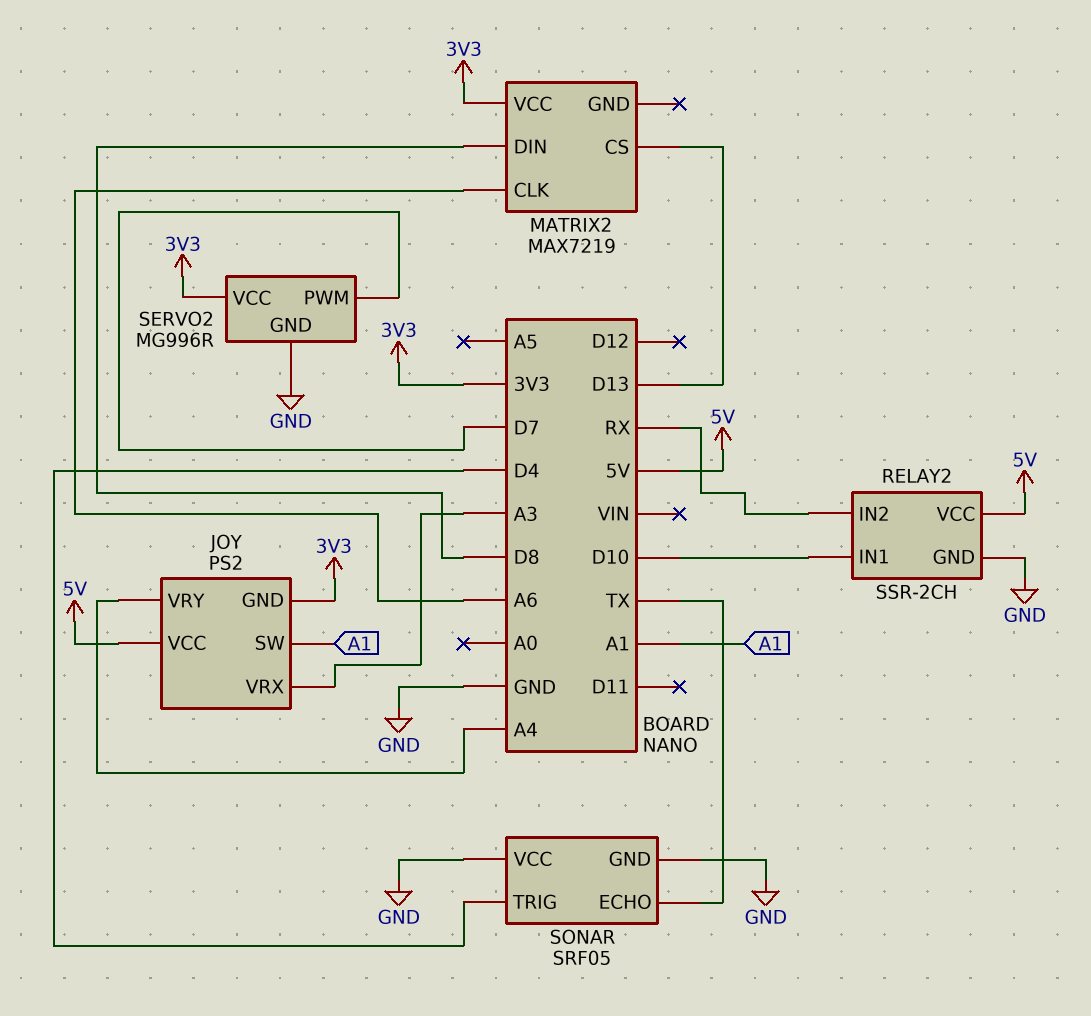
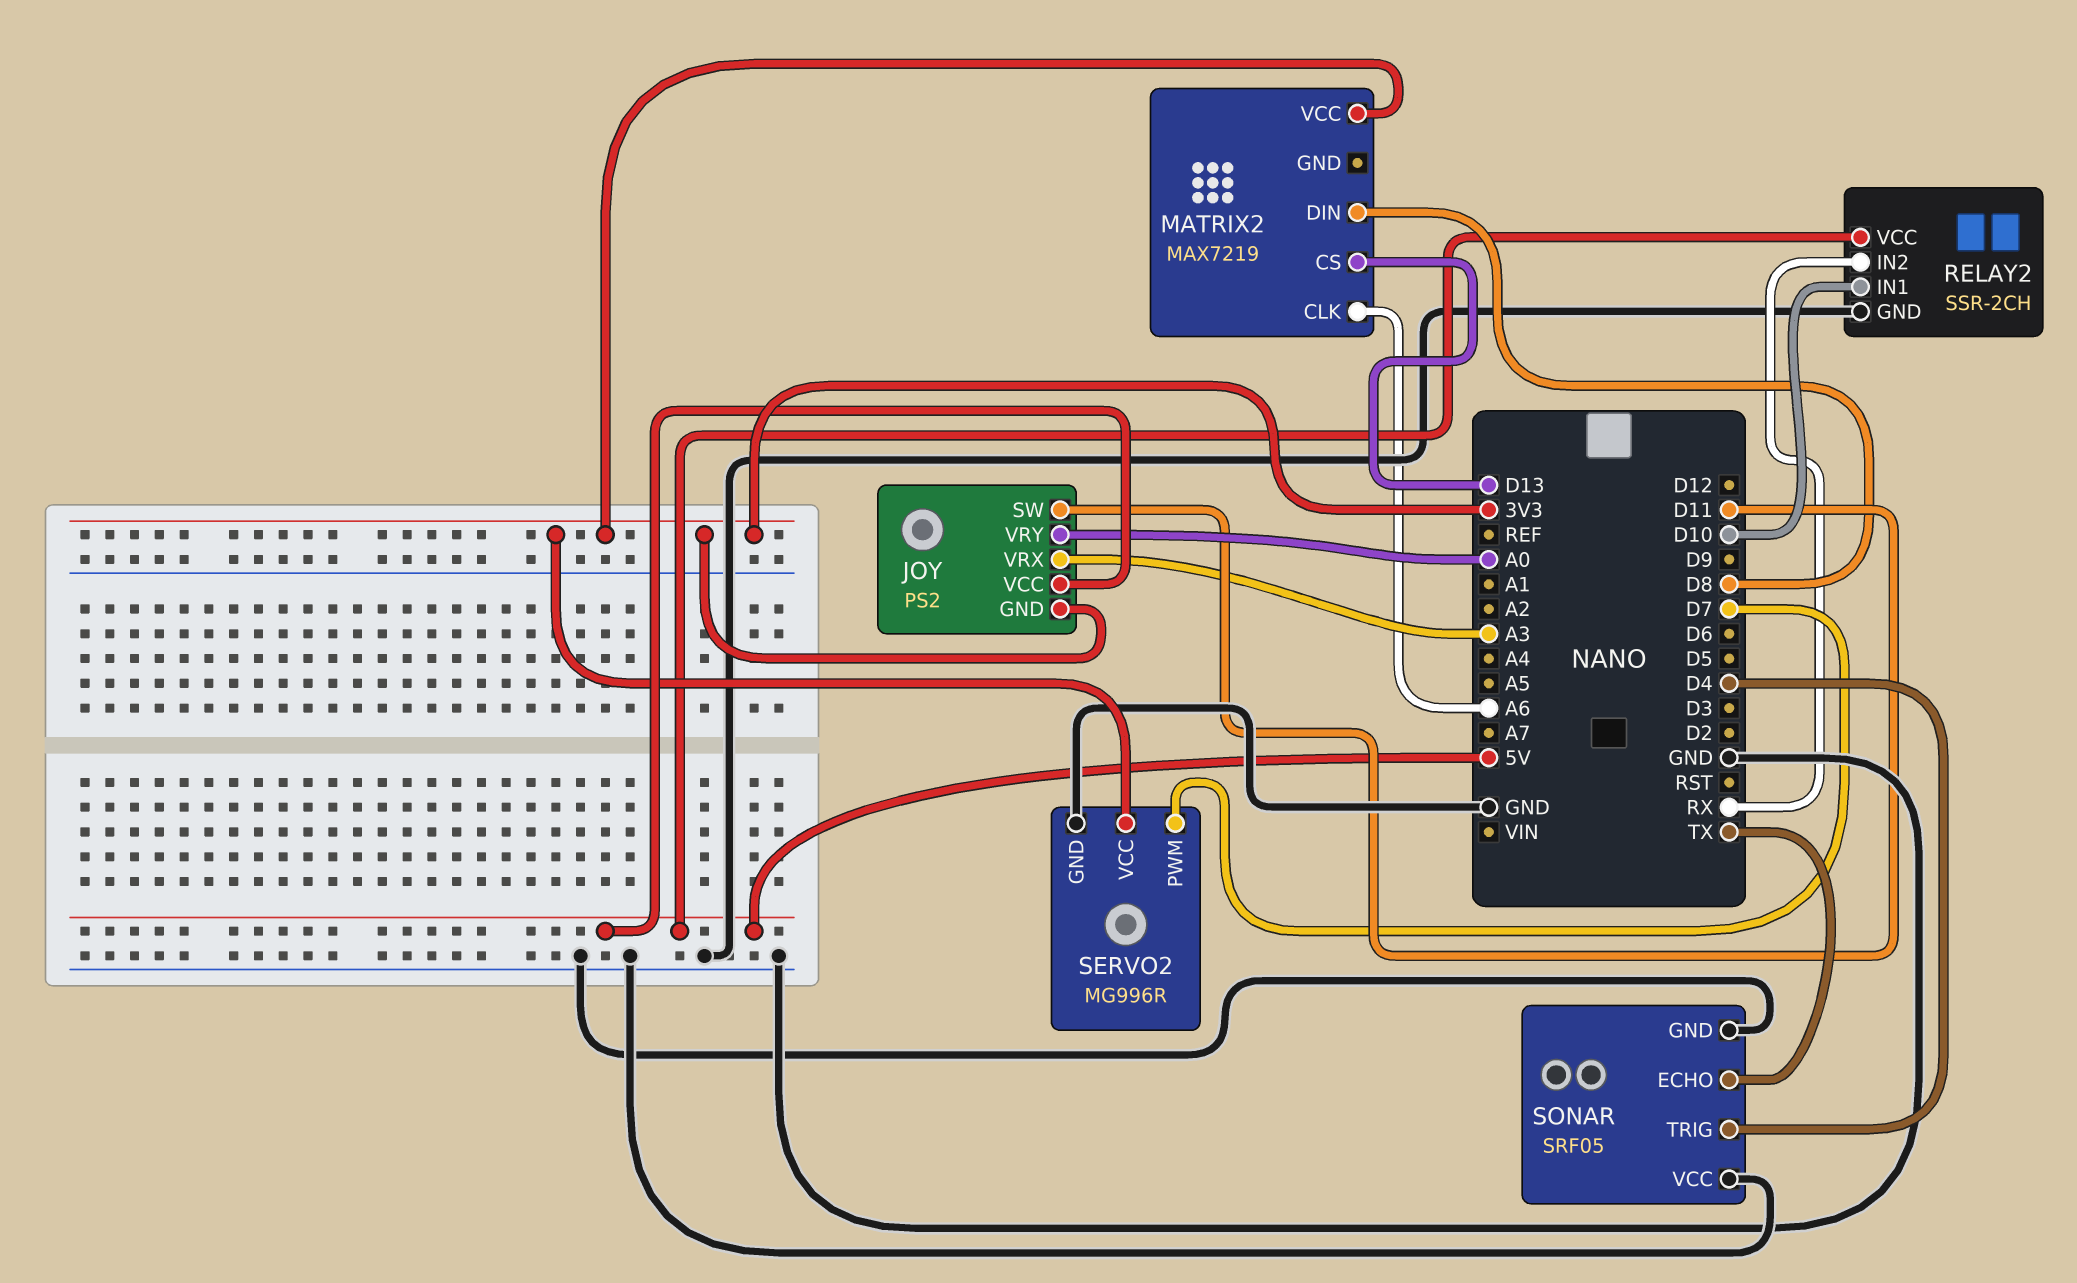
JOY pin SW: A1 -> D11
JOY pin VRY: A4 -> A0

